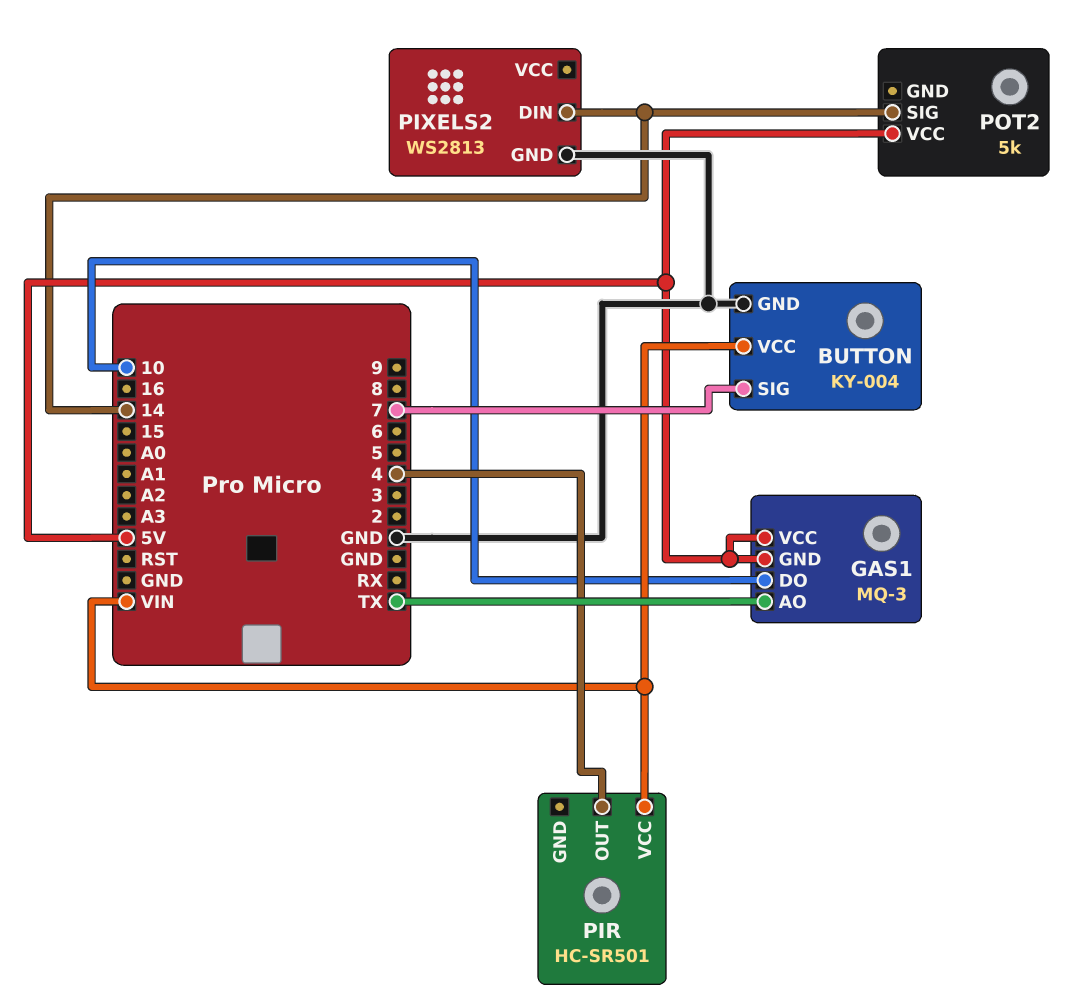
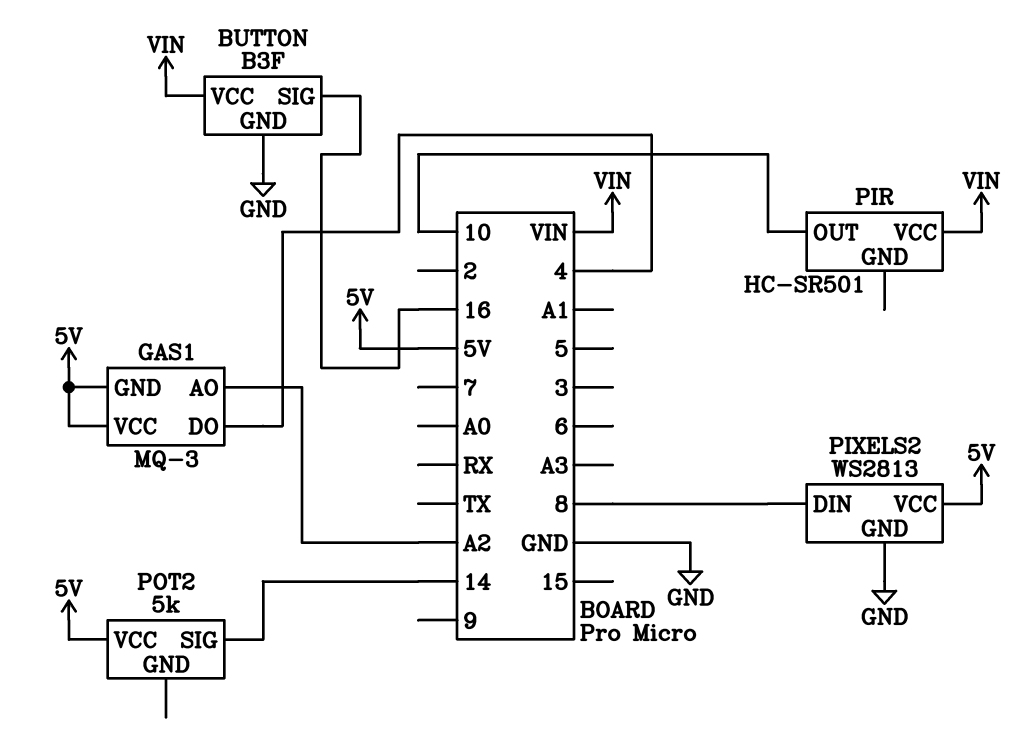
BUTTON: KY-004 -> B3F
BUTTON pin SIG: 7 -> 16
GAS1 pin AO: TX -> A2
GAS1 pin DO: 10 -> 4
PIR pin OUT: 4 -> 10
PIXELS2 pin DIN: 14 -> 8
PIXELS2 pin VCC: none -> 5V

